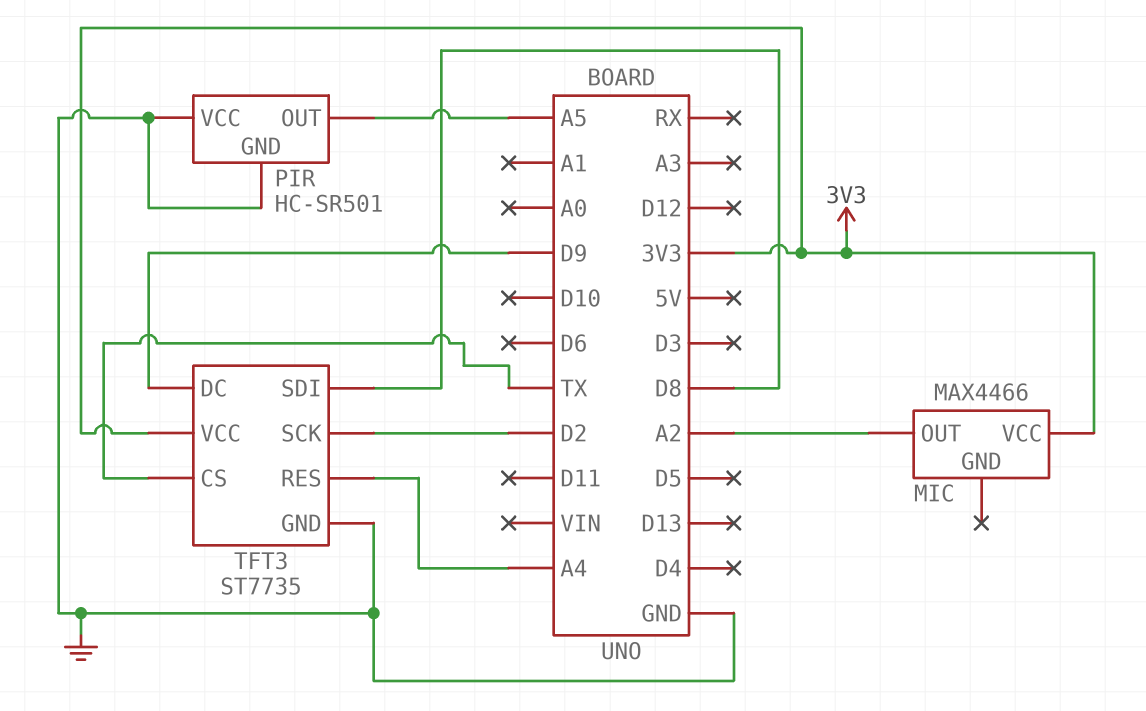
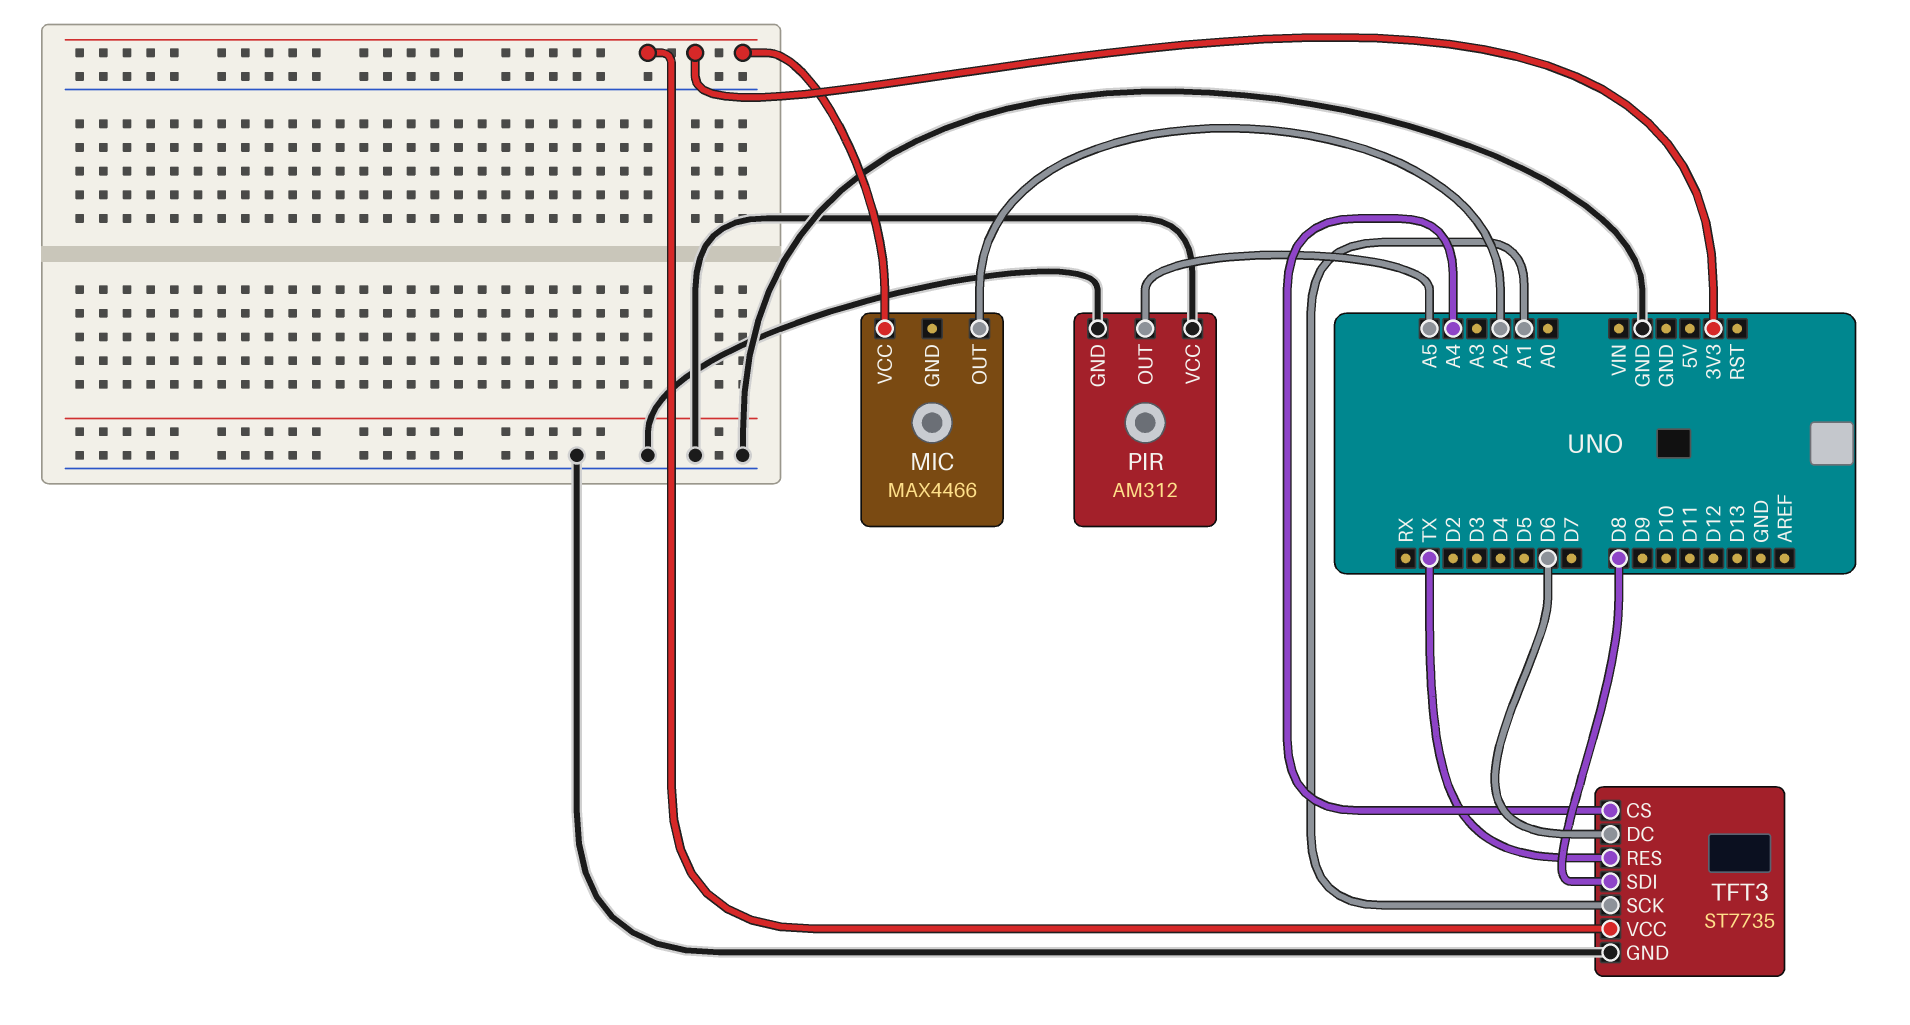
PIR: HC-SR501 -> AM312
TFT3 pin CS: TX -> A4
TFT3 pin DC: D9 -> D6
TFT3 pin RES: A4 -> TX
TFT3 pin SCK: D2 -> A1

